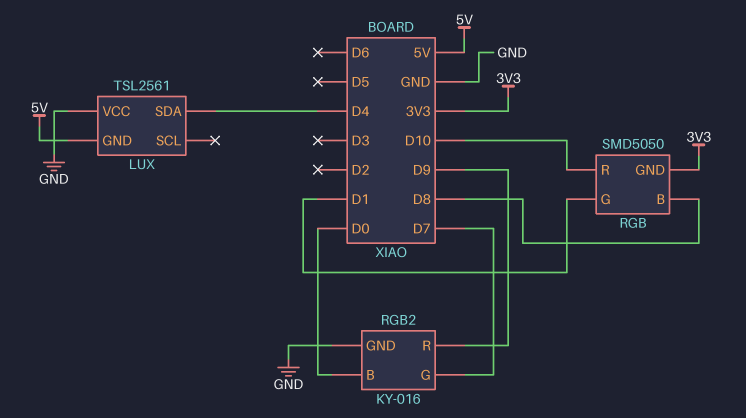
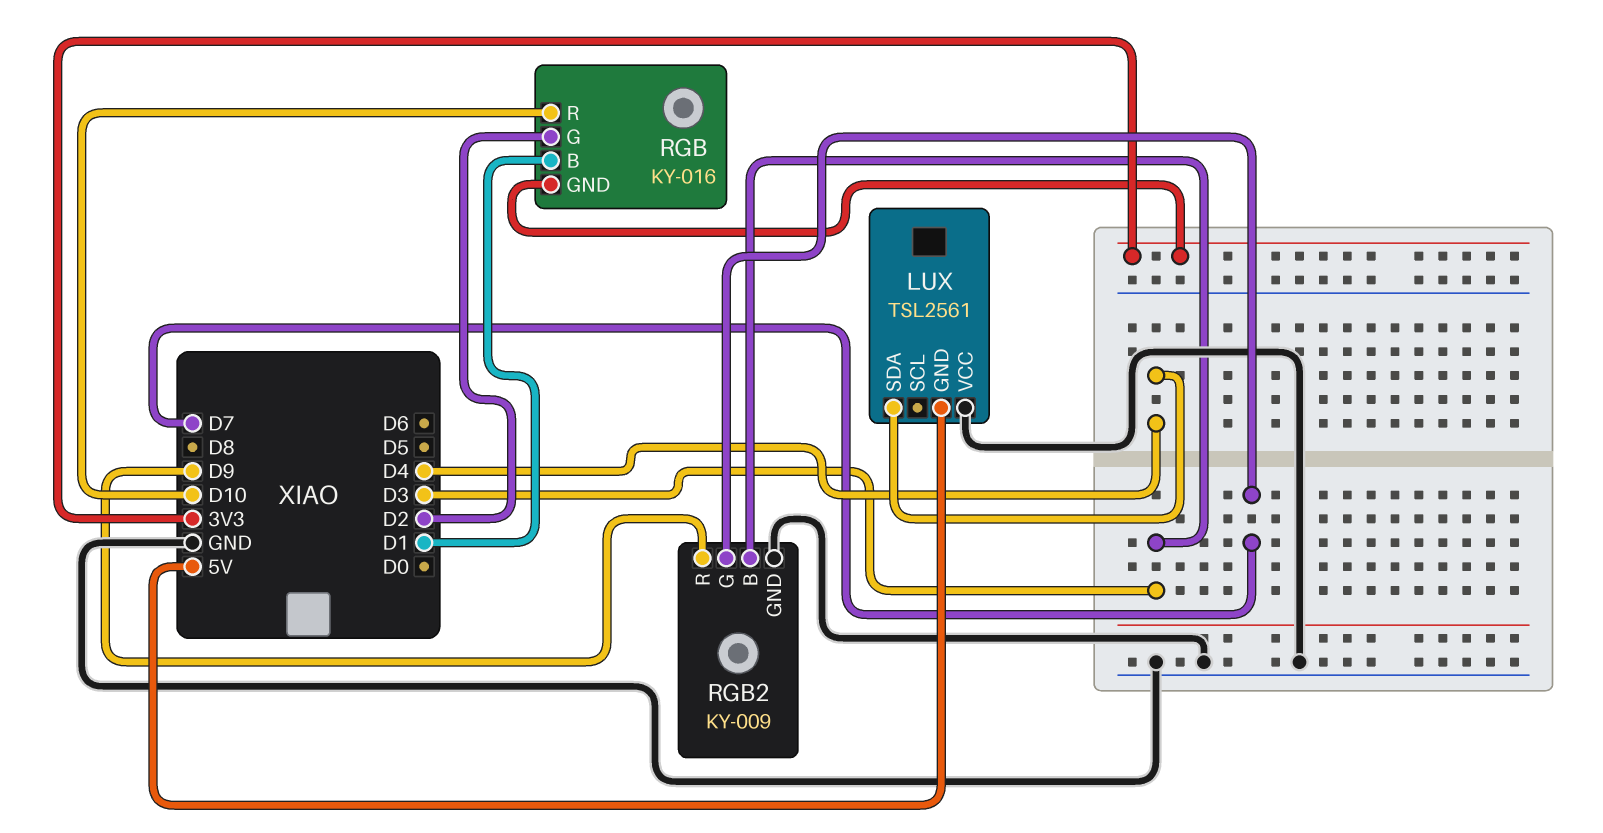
RGB: SMD5050 -> KY-016
RGB pin B: D8 -> D1
RGB pin G: D1 -> D2
RGB2: KY-016 -> KY-009
RGB2 pin B: D0 -> D3

